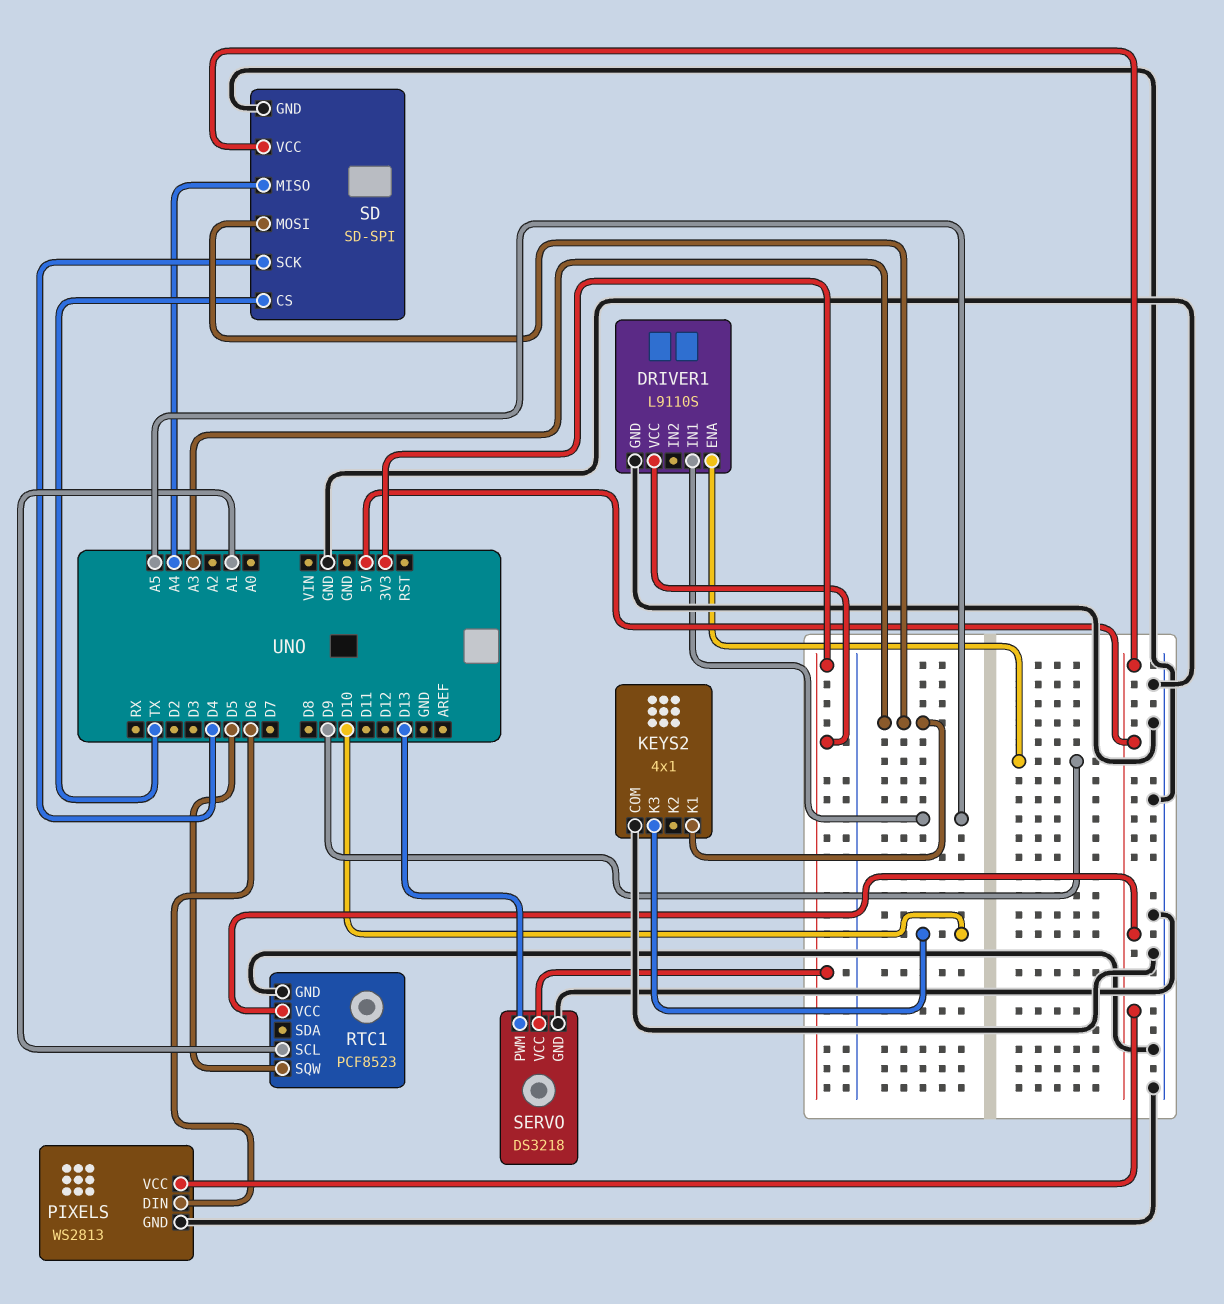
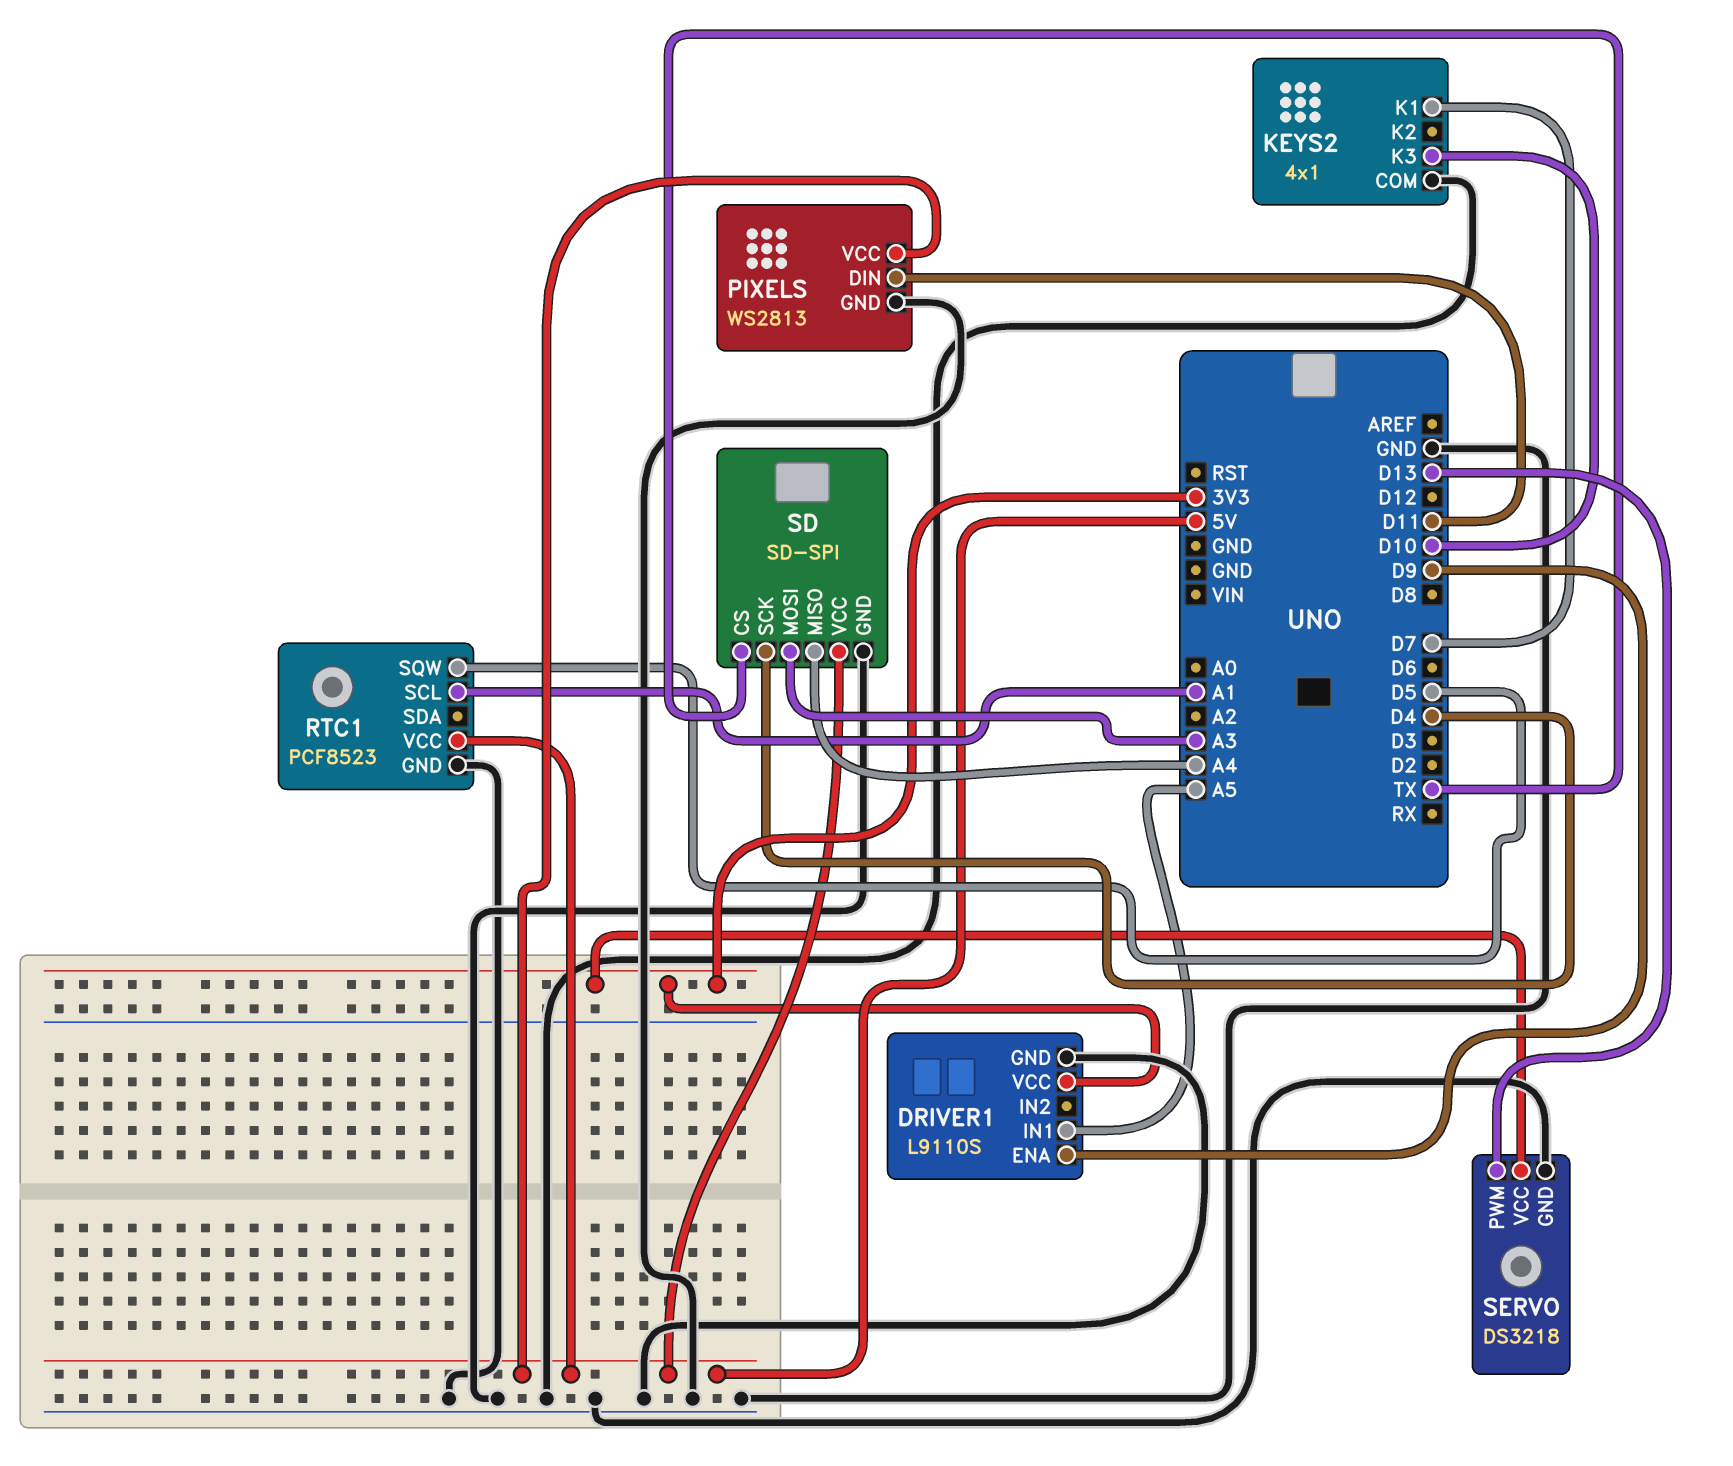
KEYS2 pin K1: A3 -> D7
PIXELS pin DIN: D6 -> D11

